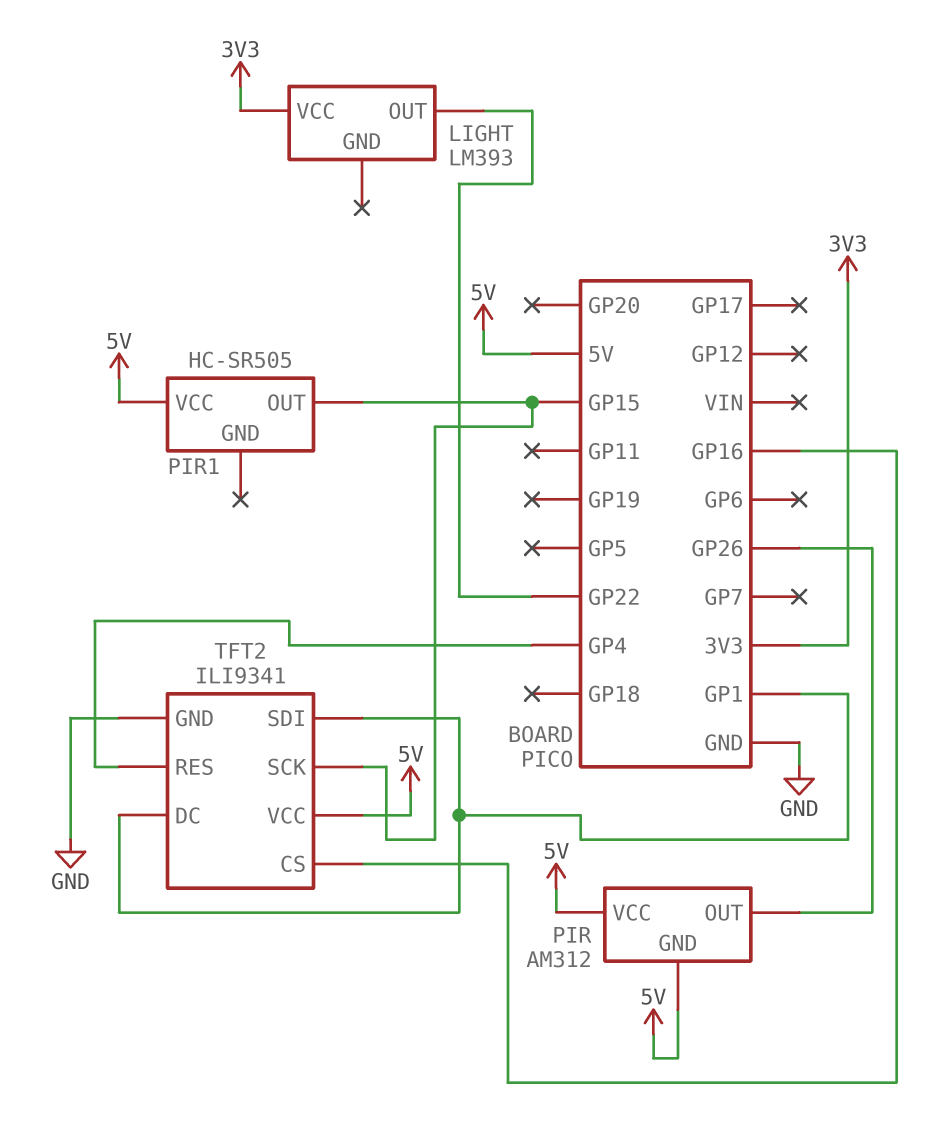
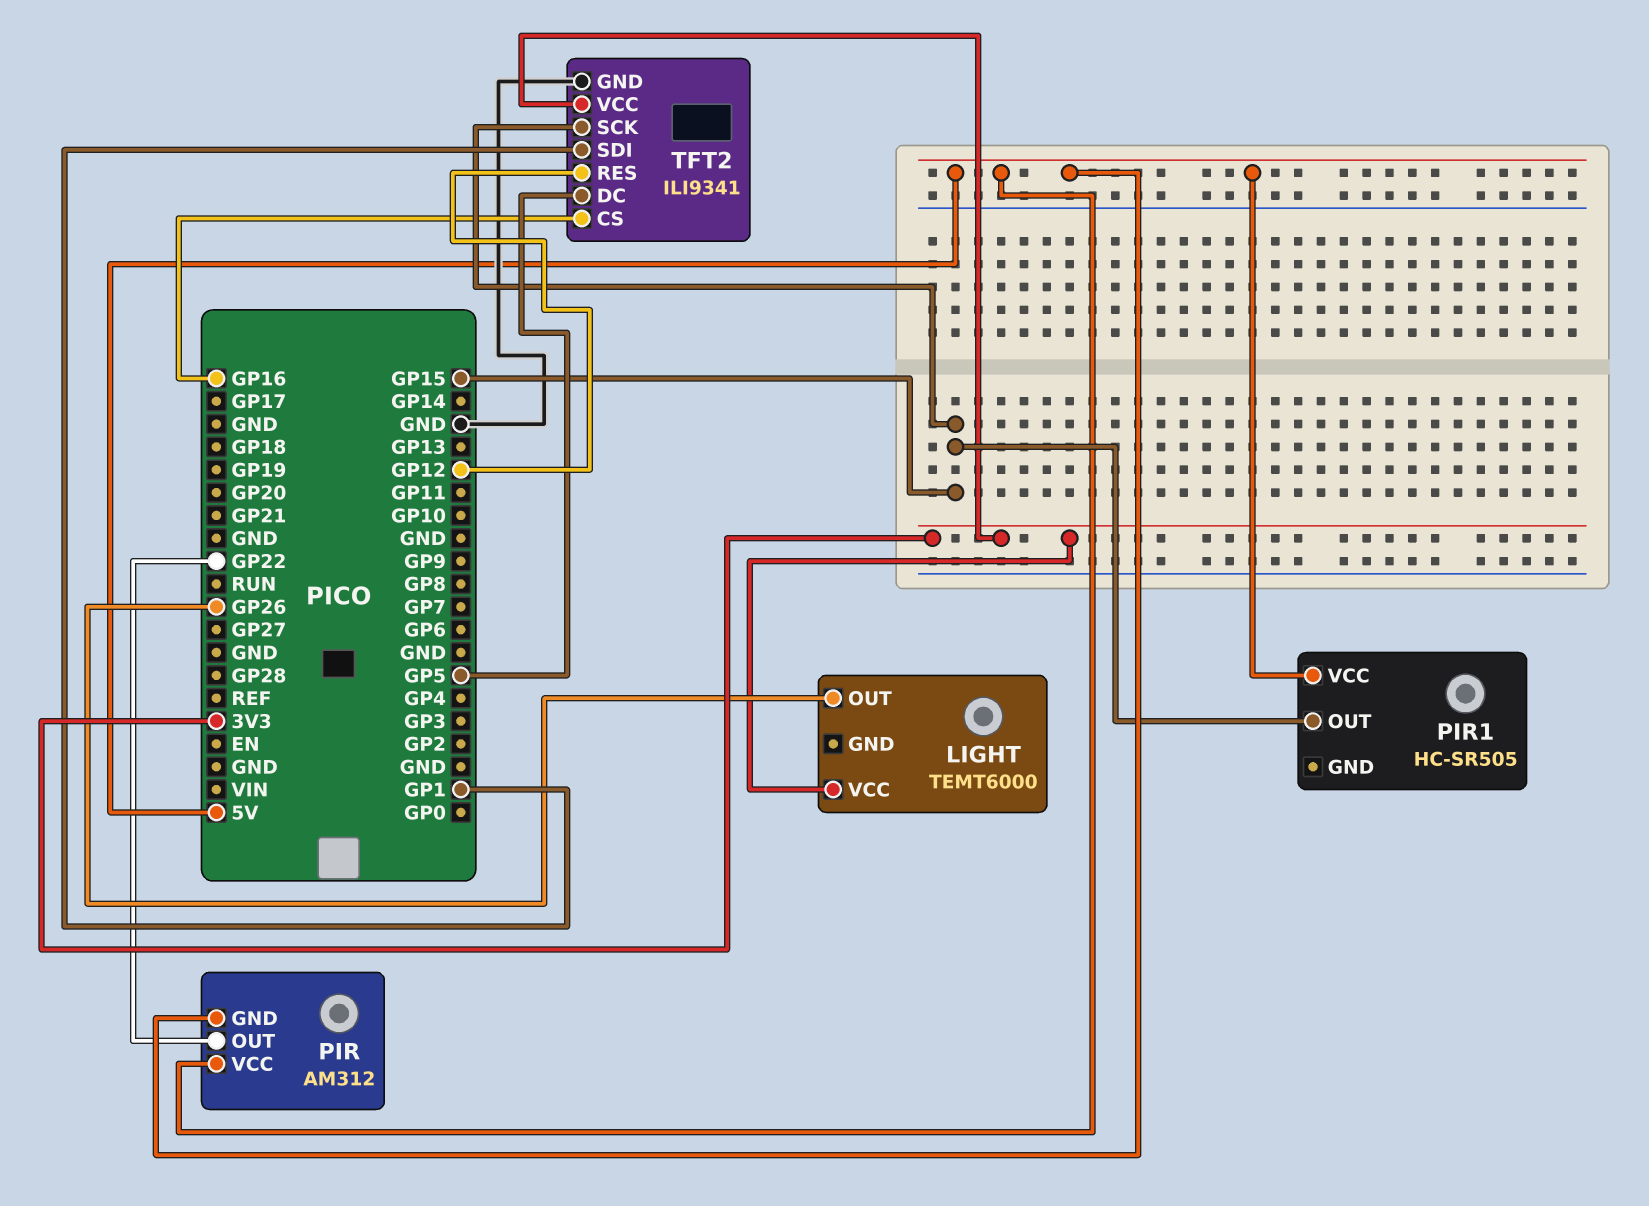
LIGHT: LM393 -> TEMT6000
LIGHT pin OUT: GP22 -> GP26
PIR pin OUT: GP26 -> GP22
TFT2 pin DC: GP1 -> GP5
TFT2 pin RES: GP4 -> GP12
TFT2 pin VCC: 5V -> 3V3

